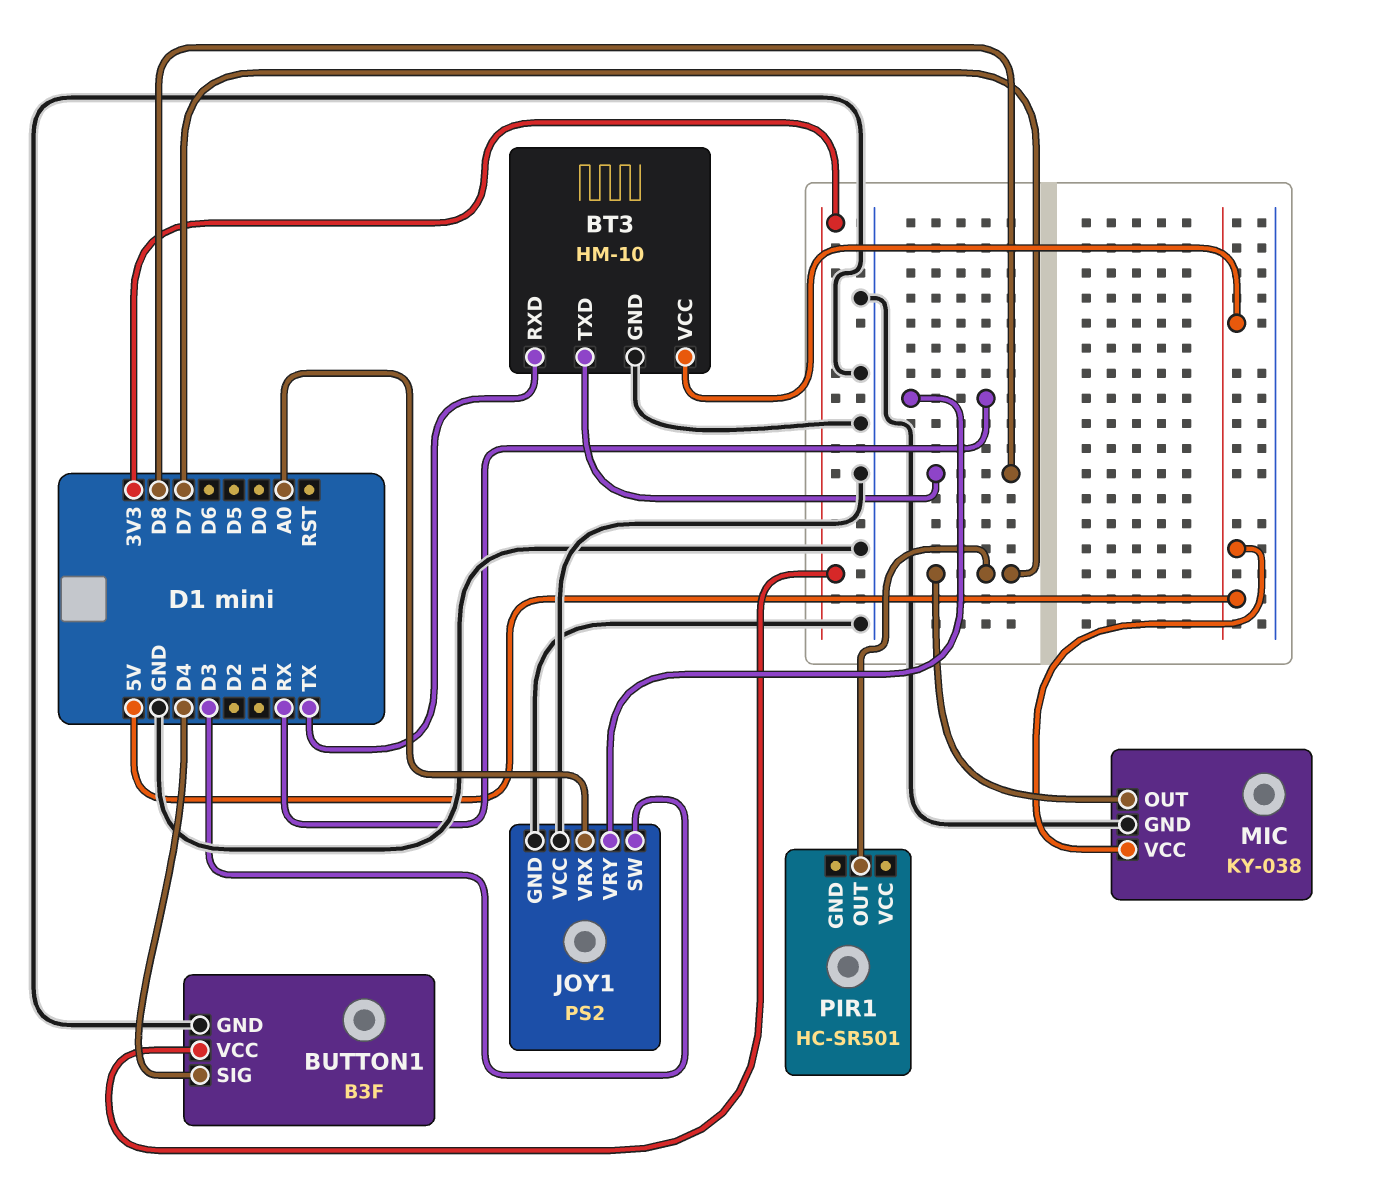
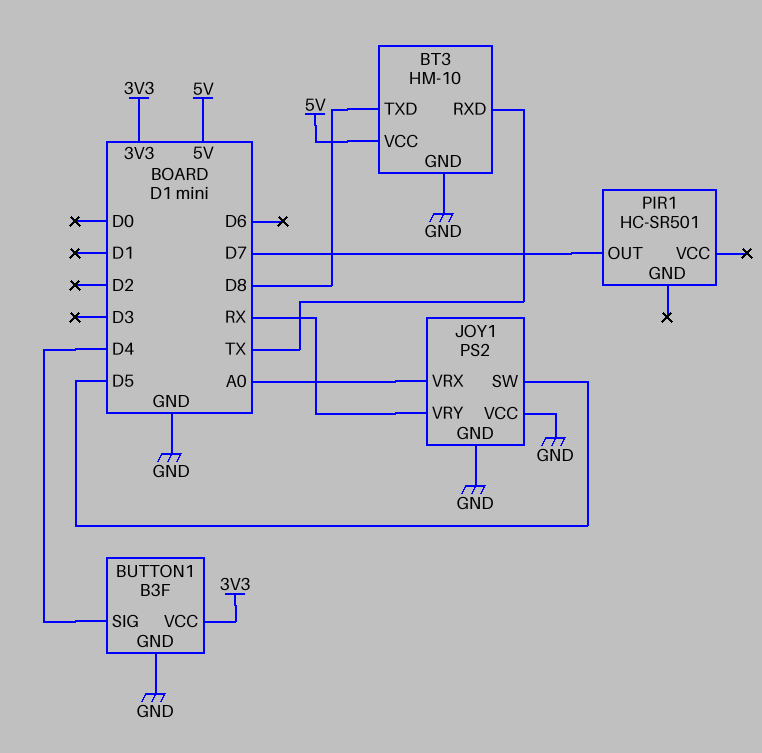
JOY1 pin SW: D3 -> D5
MIC: KY-038 -> none
MIC pin GND: GND -> none
MIC pin OUT: D7 -> none
MIC pin VCC: 5V -> none

